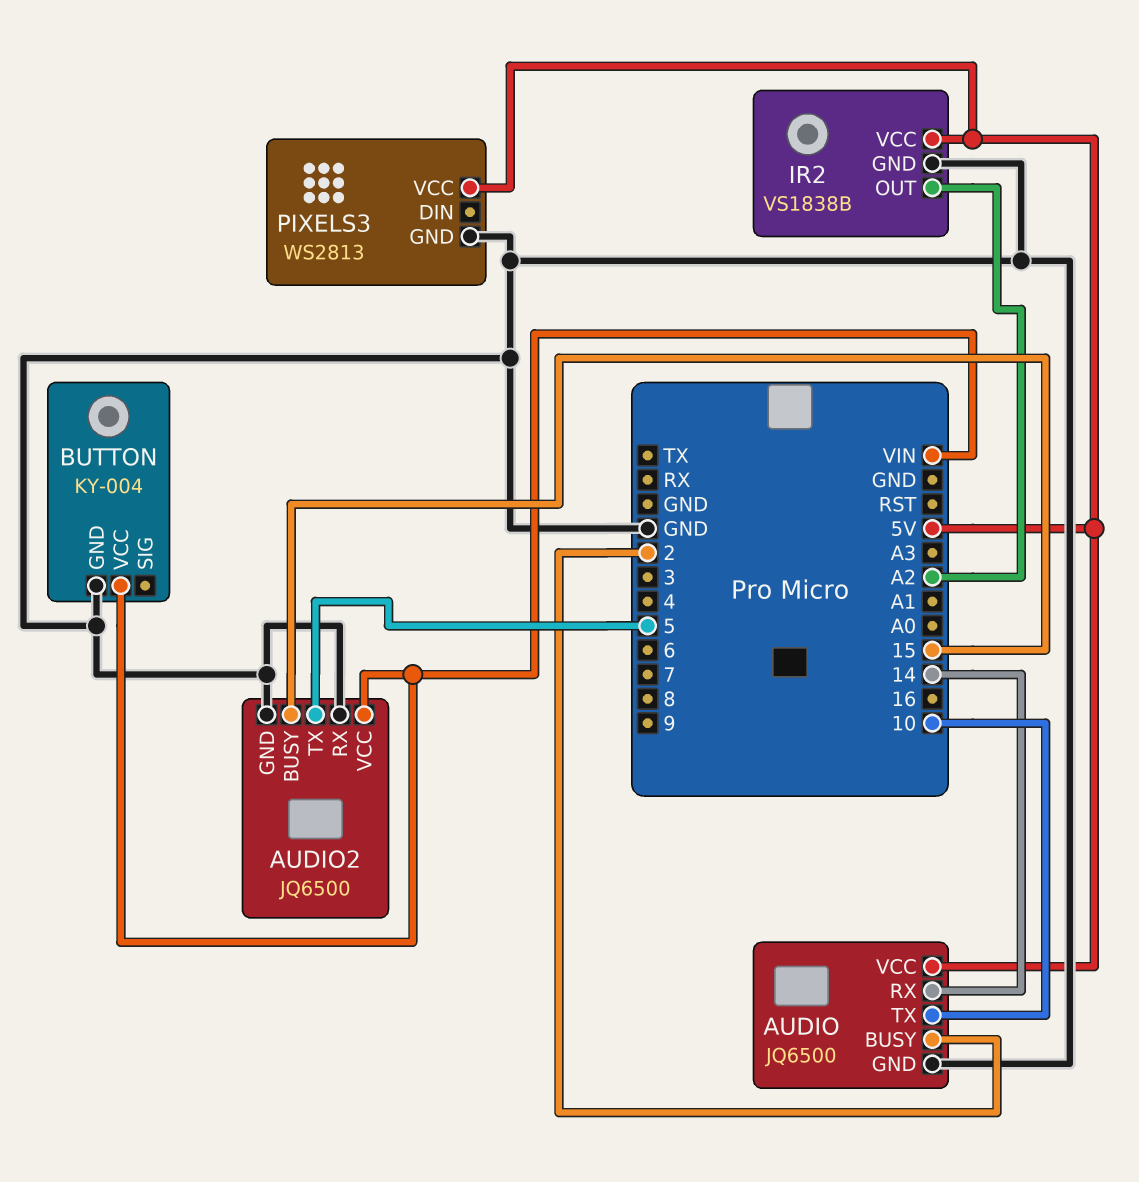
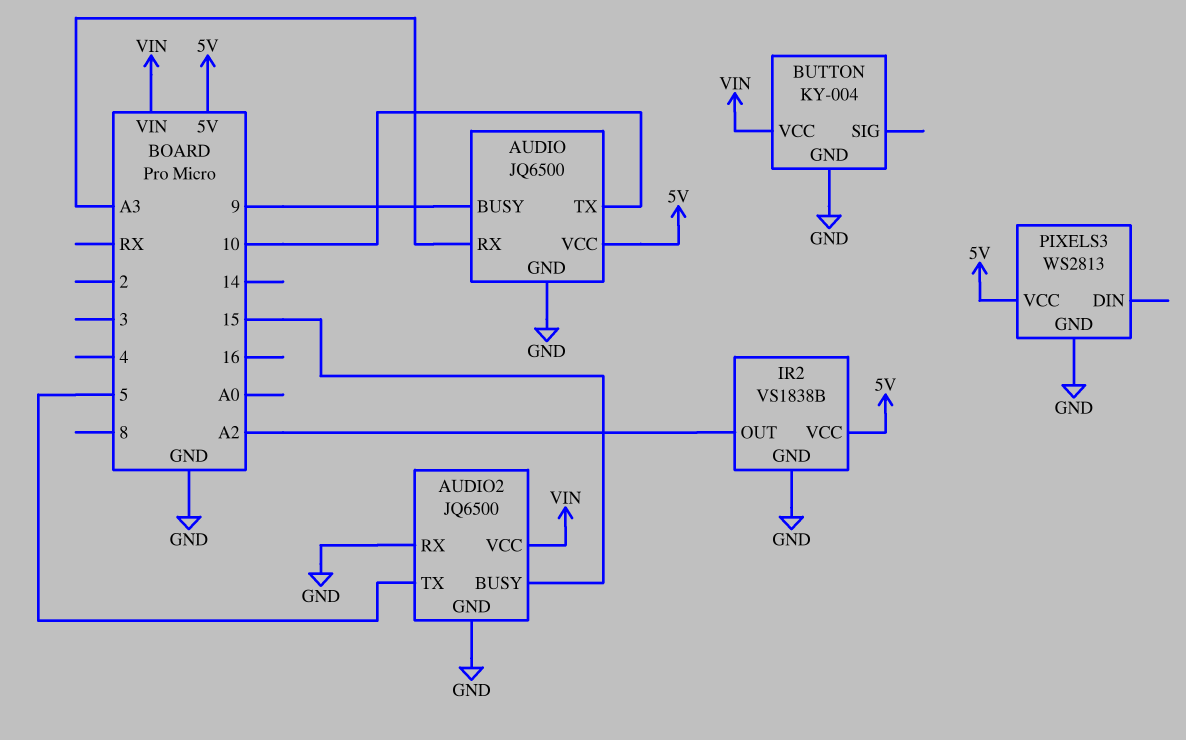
AUDIO pin BUSY: 2 -> 9
AUDIO pin RX: 14 -> A3

